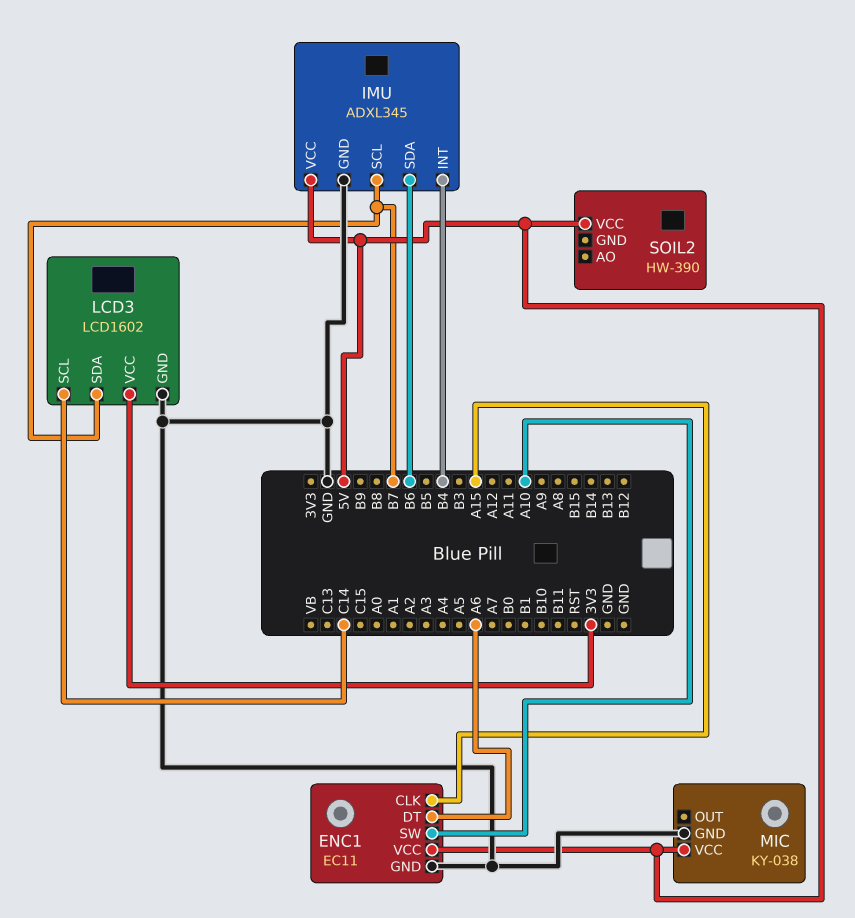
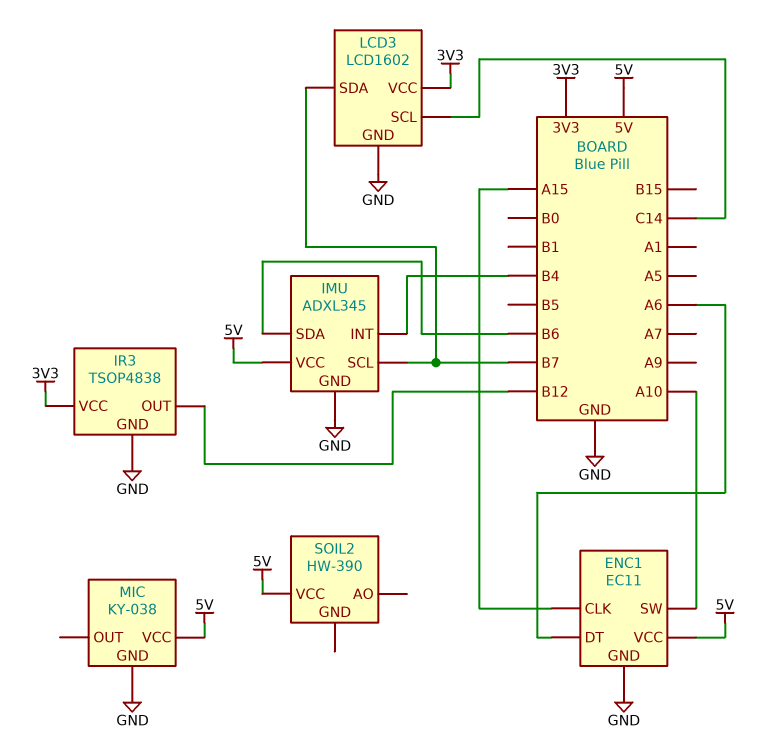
IR3: none -> TSOP4838
IR3 pin GND: none -> GND
IR3 pin OUT: none -> B12
IR3 pin VCC: none -> 3V3

